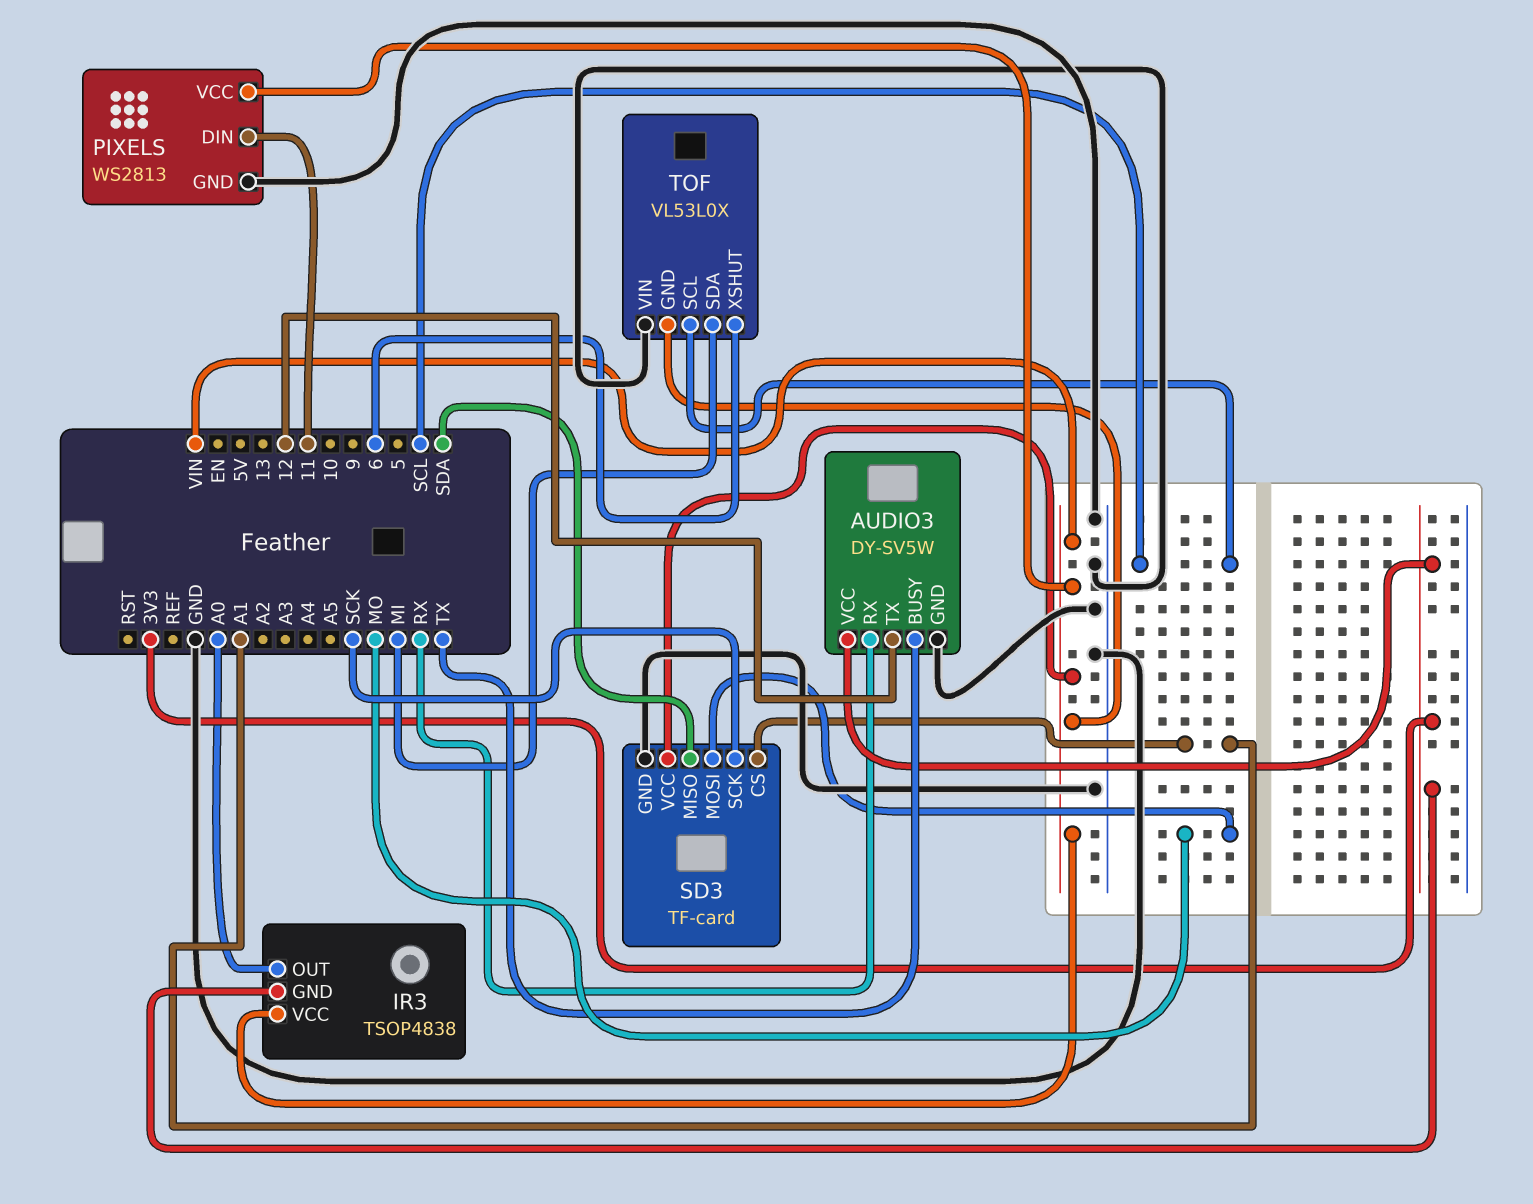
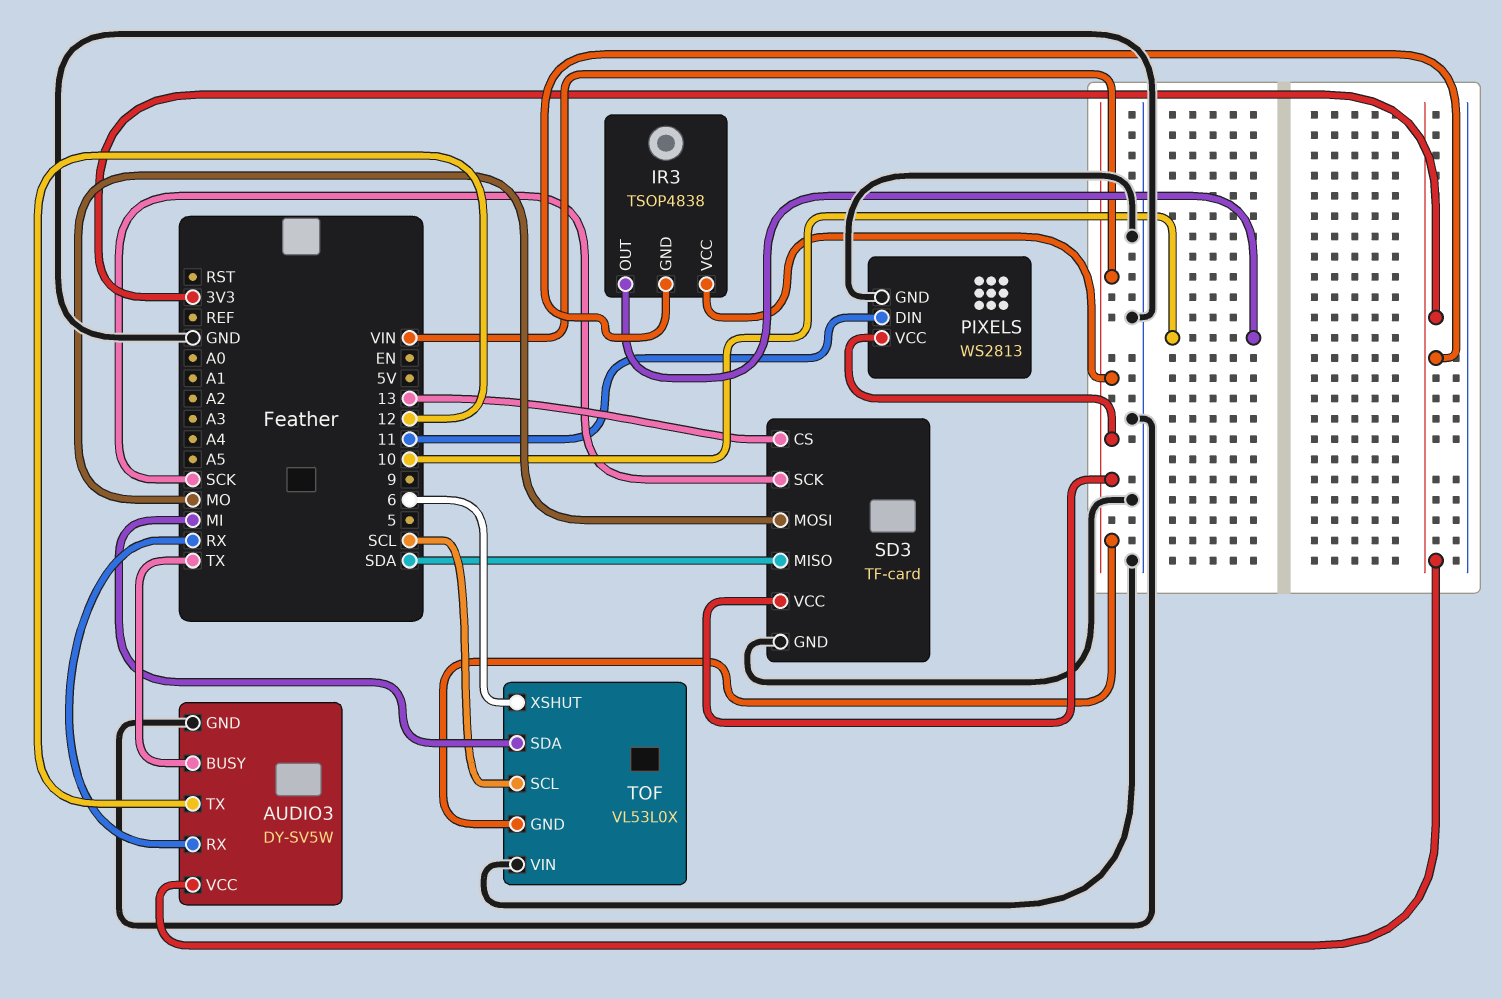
IR3 pin OUT: A0 -> 10
SD3 pin CS: A1 -> 13

